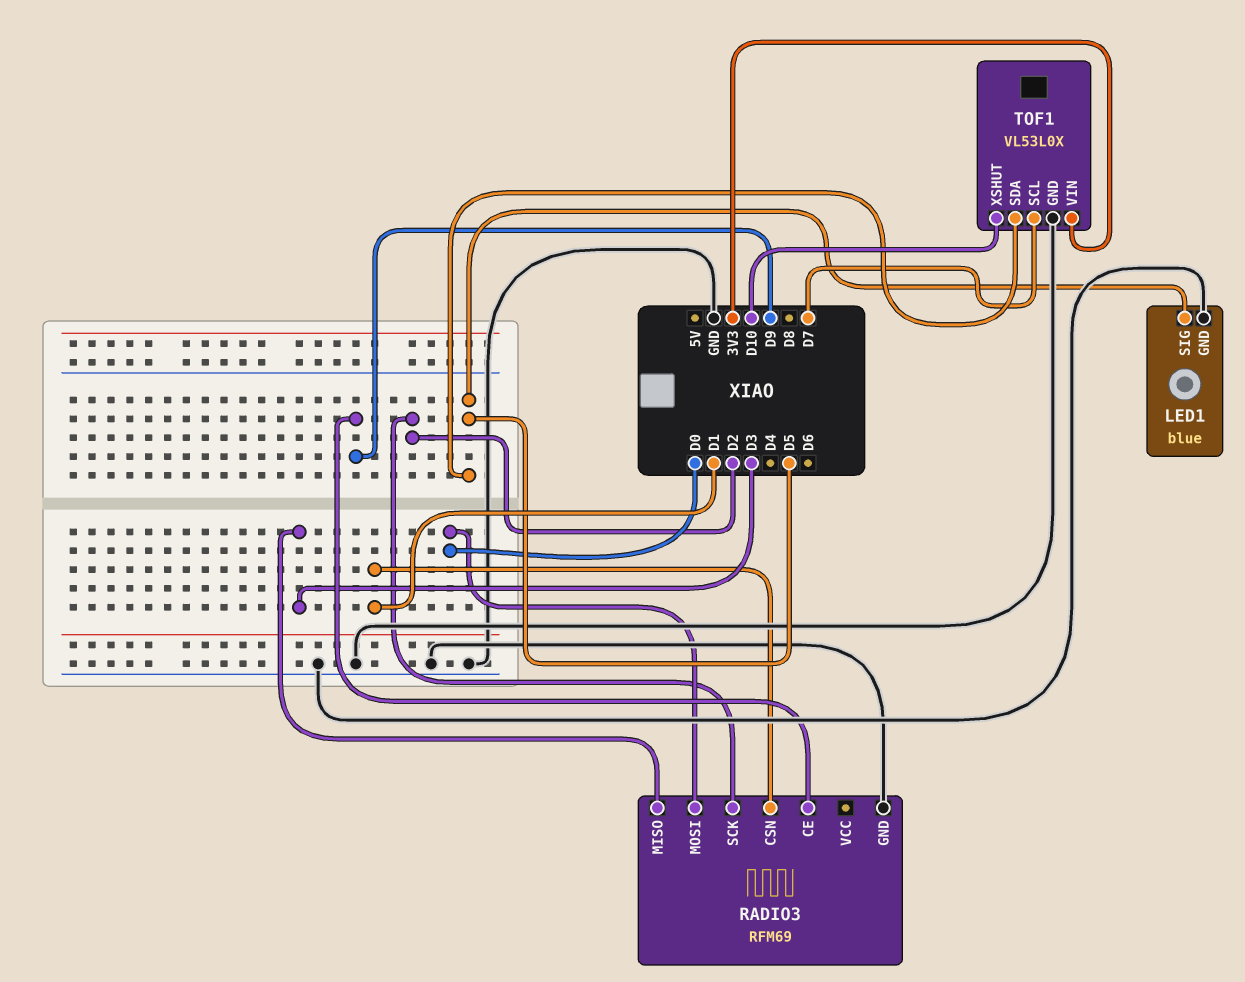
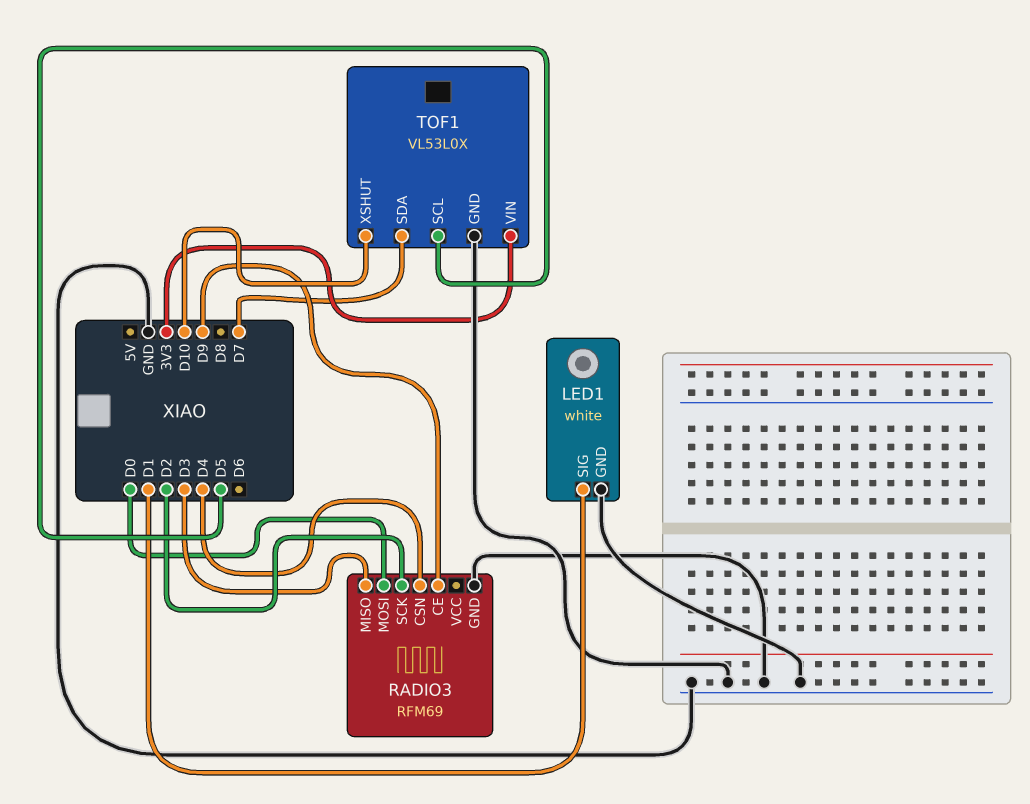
LED1: blue -> white
LED1 pin SIG: D5 -> D1
RADIO3 pin CSN: D1 -> D4
TOF1 pin SCL: D7 -> D5
TOF1 pin SDA: D5 -> D7

